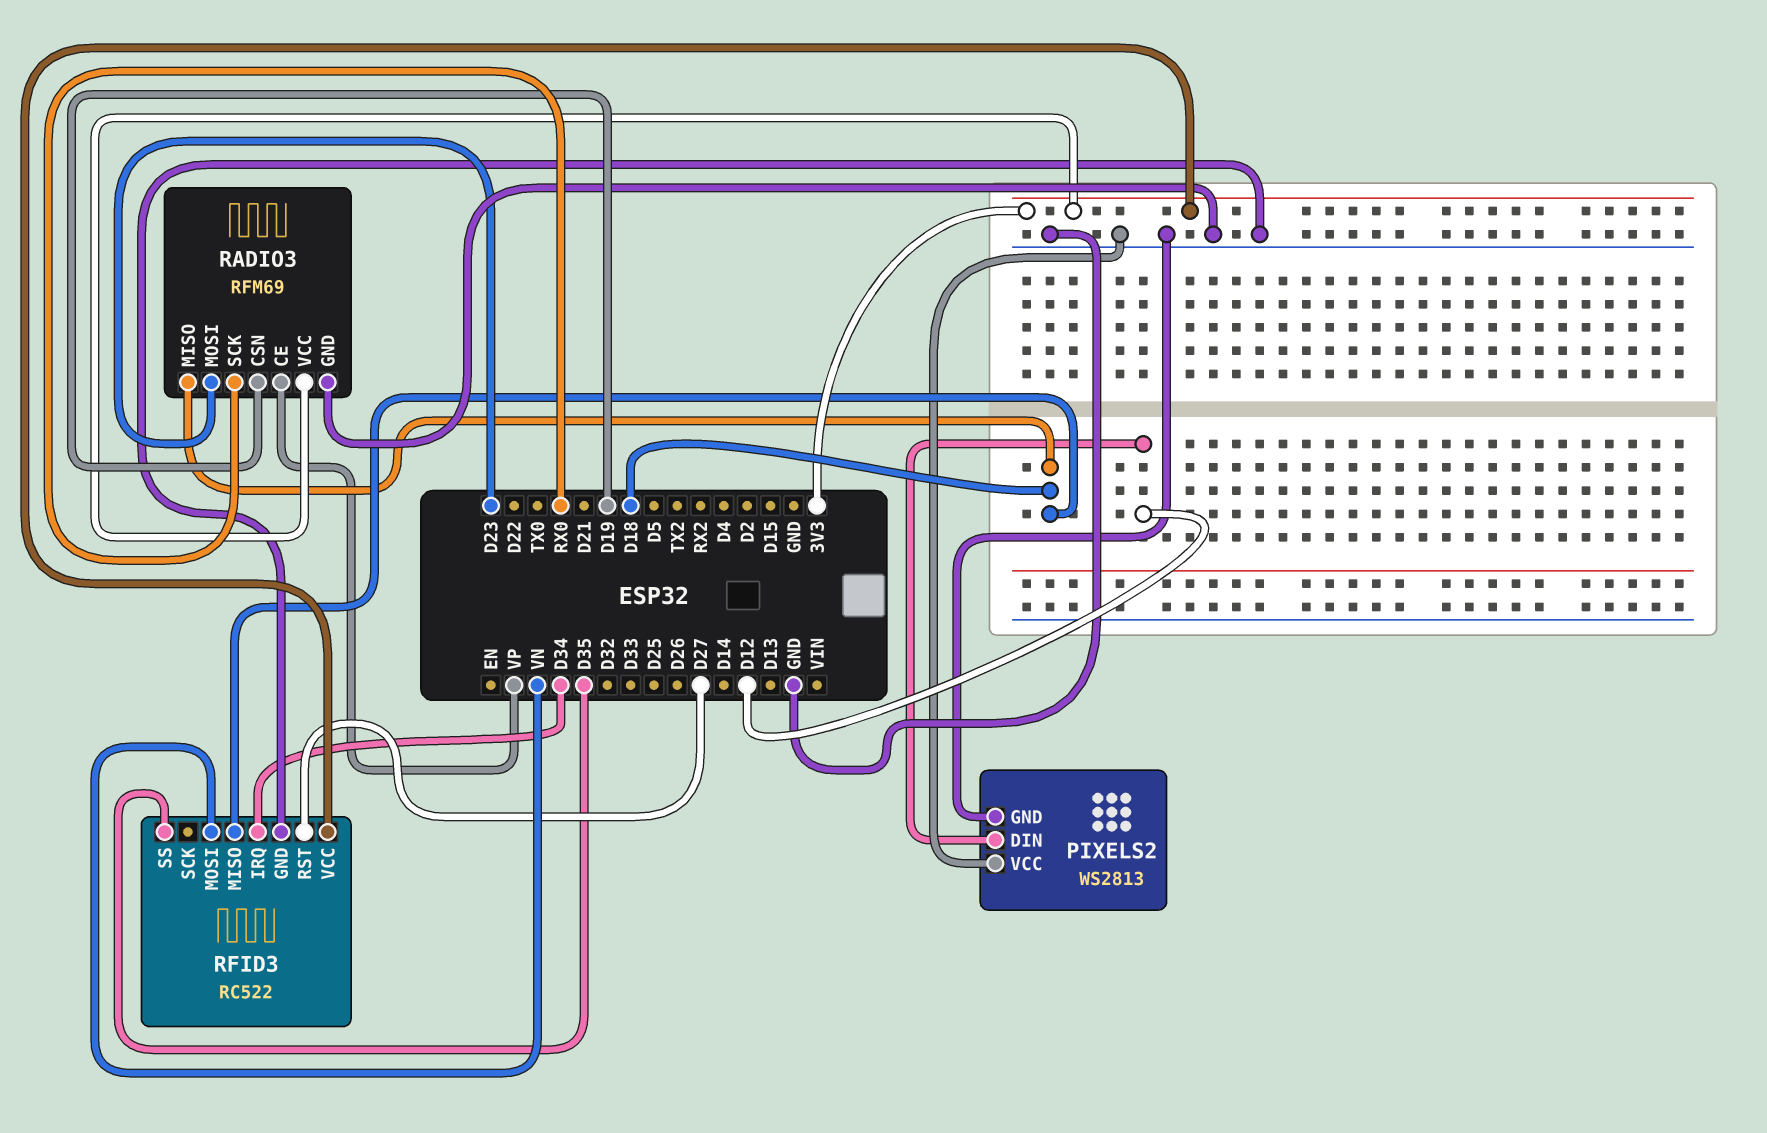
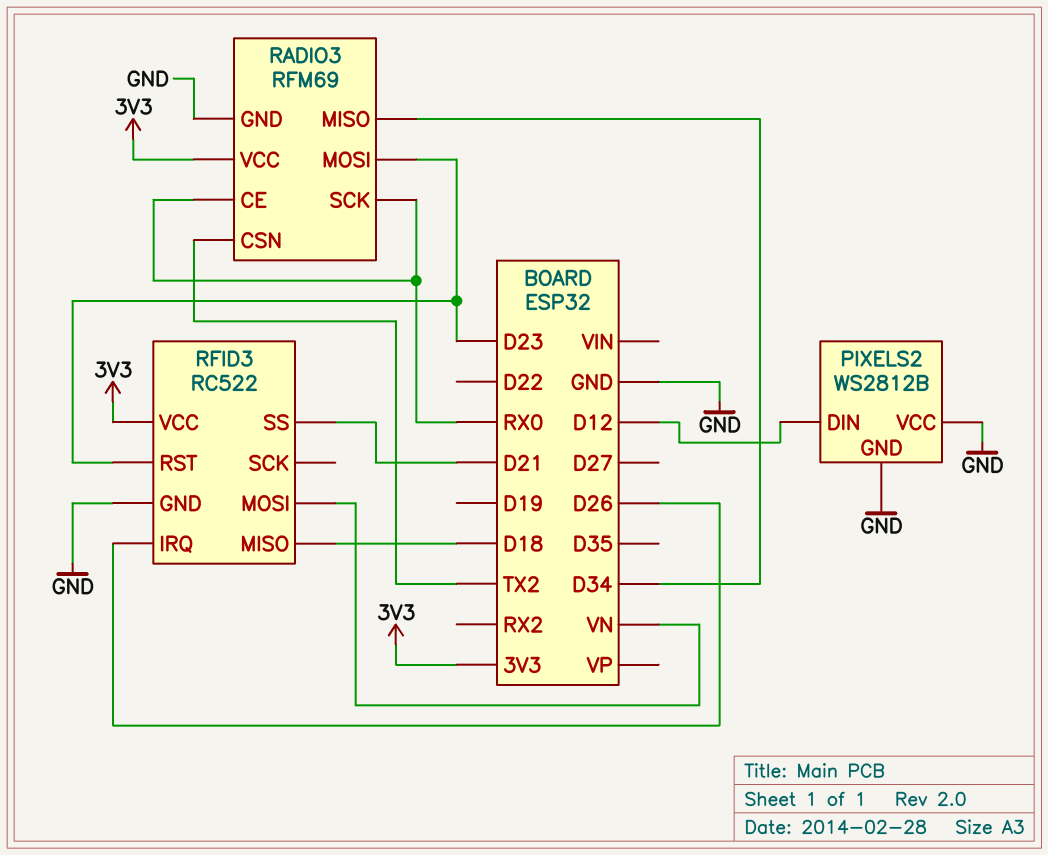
PIXELS2: WS2813 -> WS2812B
RADIO3 pin CE: VP -> RX0
RADIO3 pin CSN: D19 -> TX2
RADIO3 pin MISO: D18 -> D34
RFID3 pin IRQ: D34 -> D26
RFID3 pin RST: D27 -> D23
RFID3 pin SS: D35 -> D21

